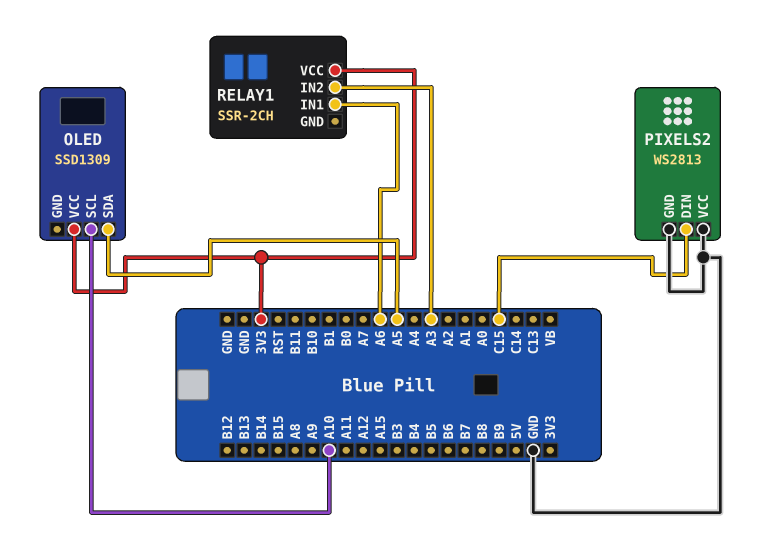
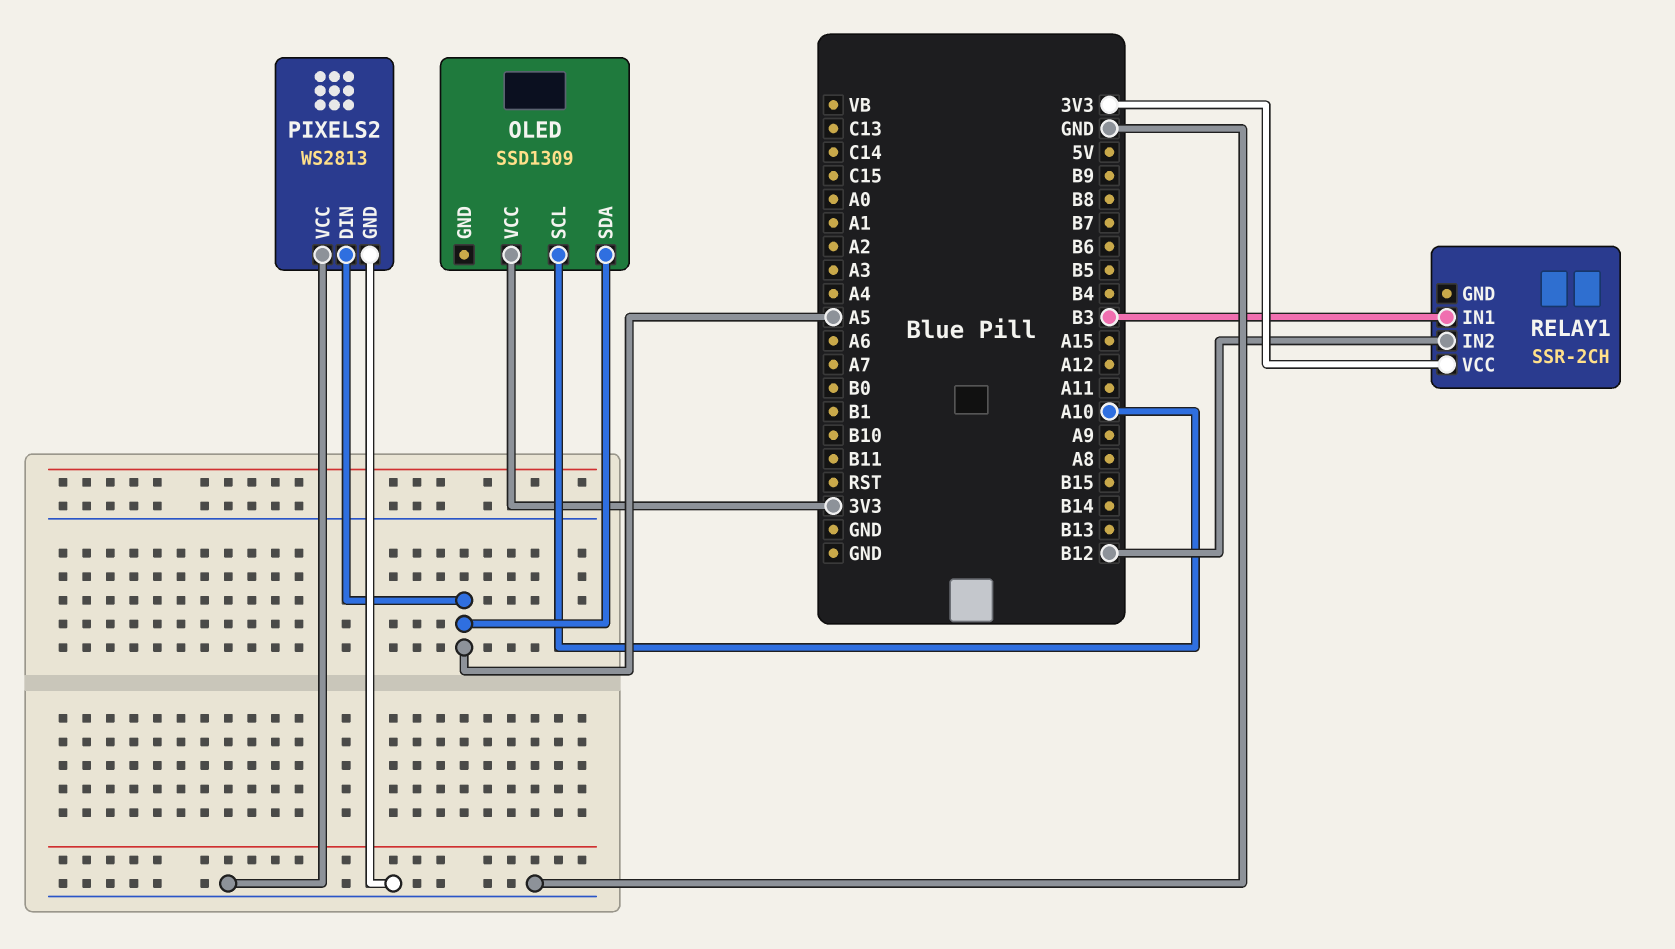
PIXELS2 pin DIN: C15 -> A5
RELAY1 pin IN1: A6 -> B3
RELAY1 pin IN2: A3 -> B12

